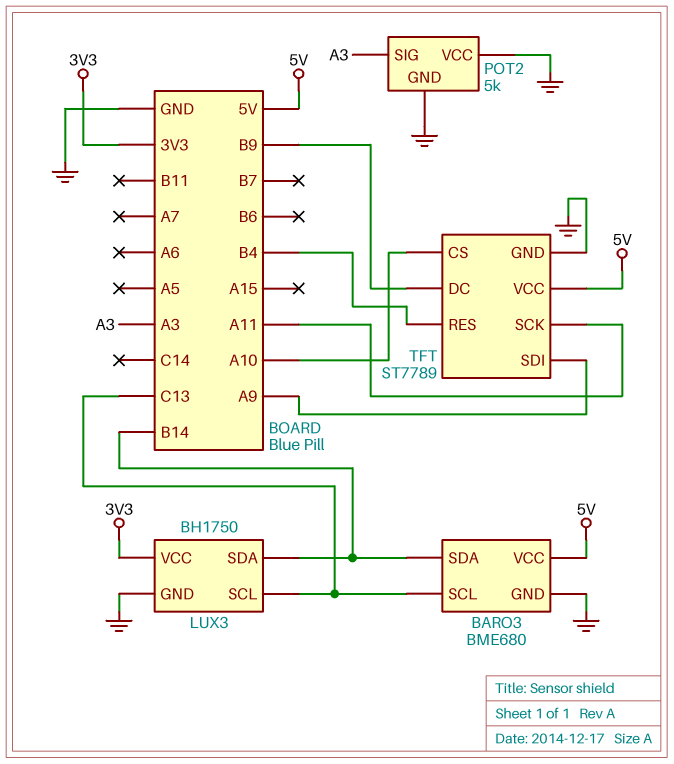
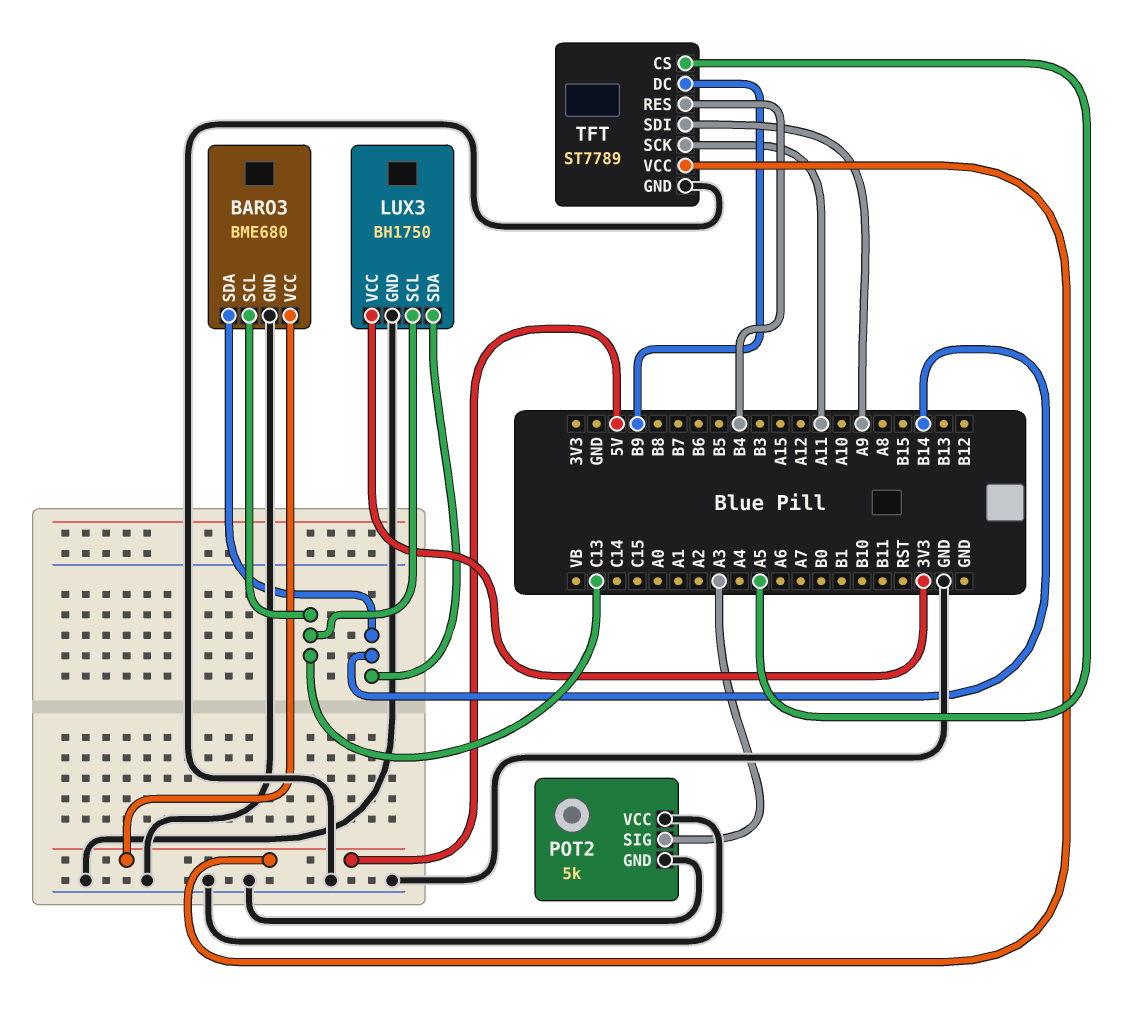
TFT pin CS: A10 -> A5

